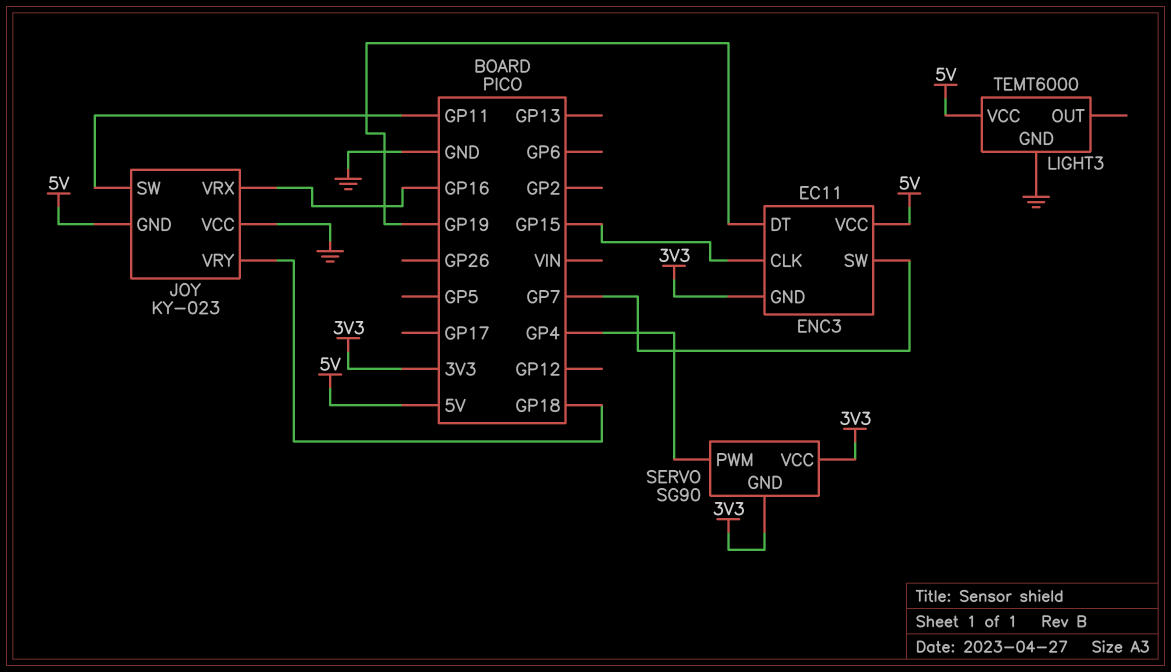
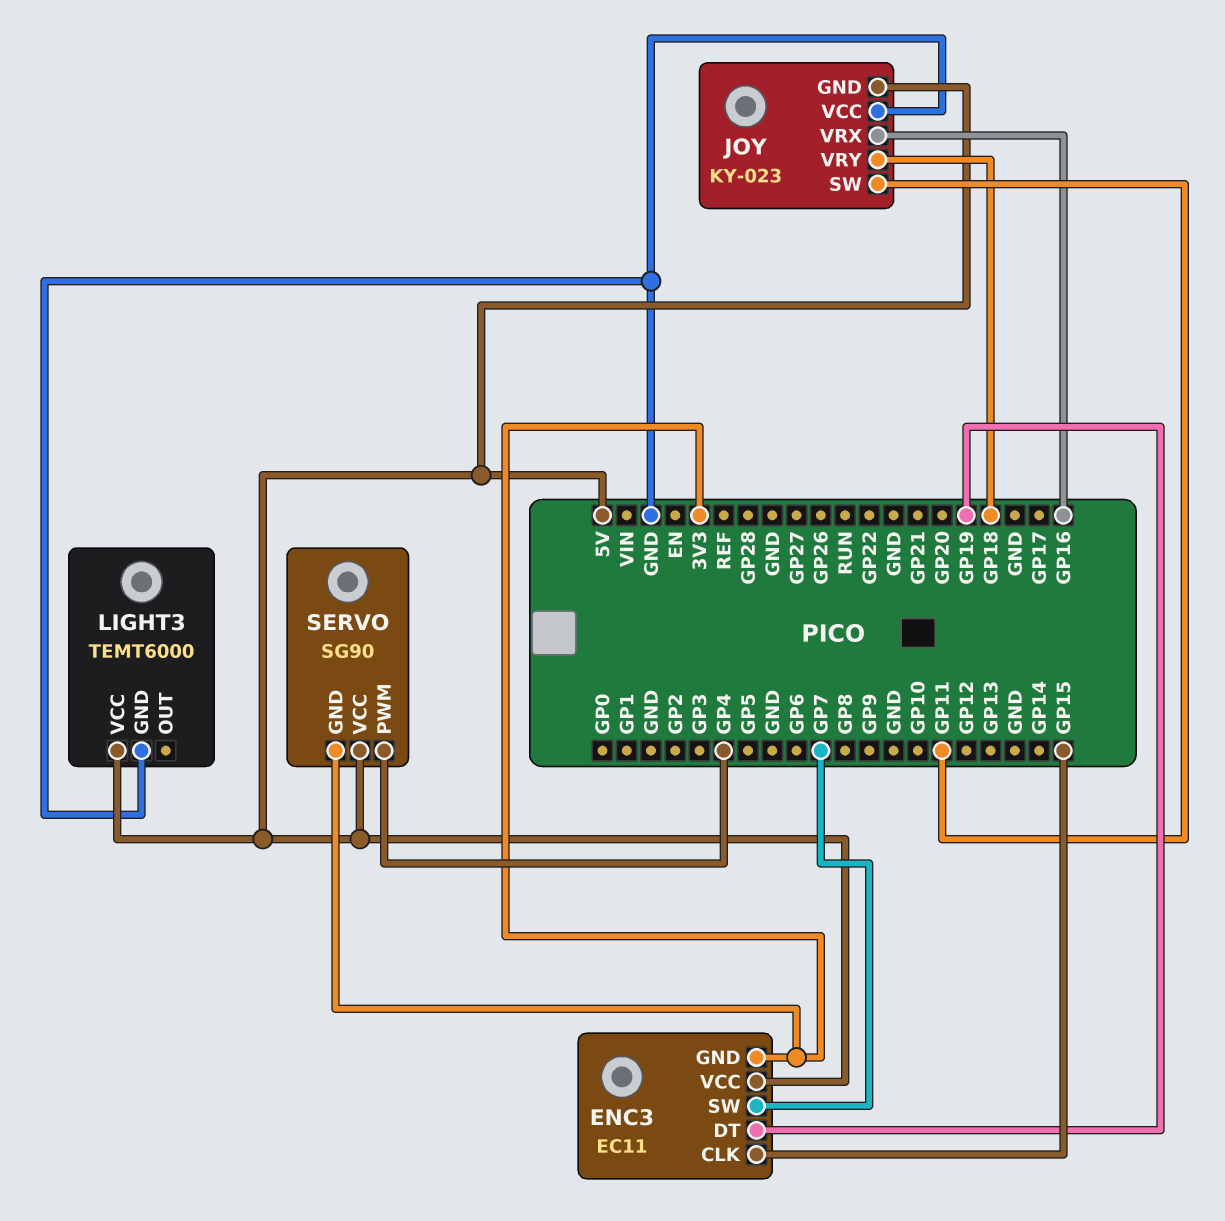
SERVO pin VCC: 3V3 -> 5V

